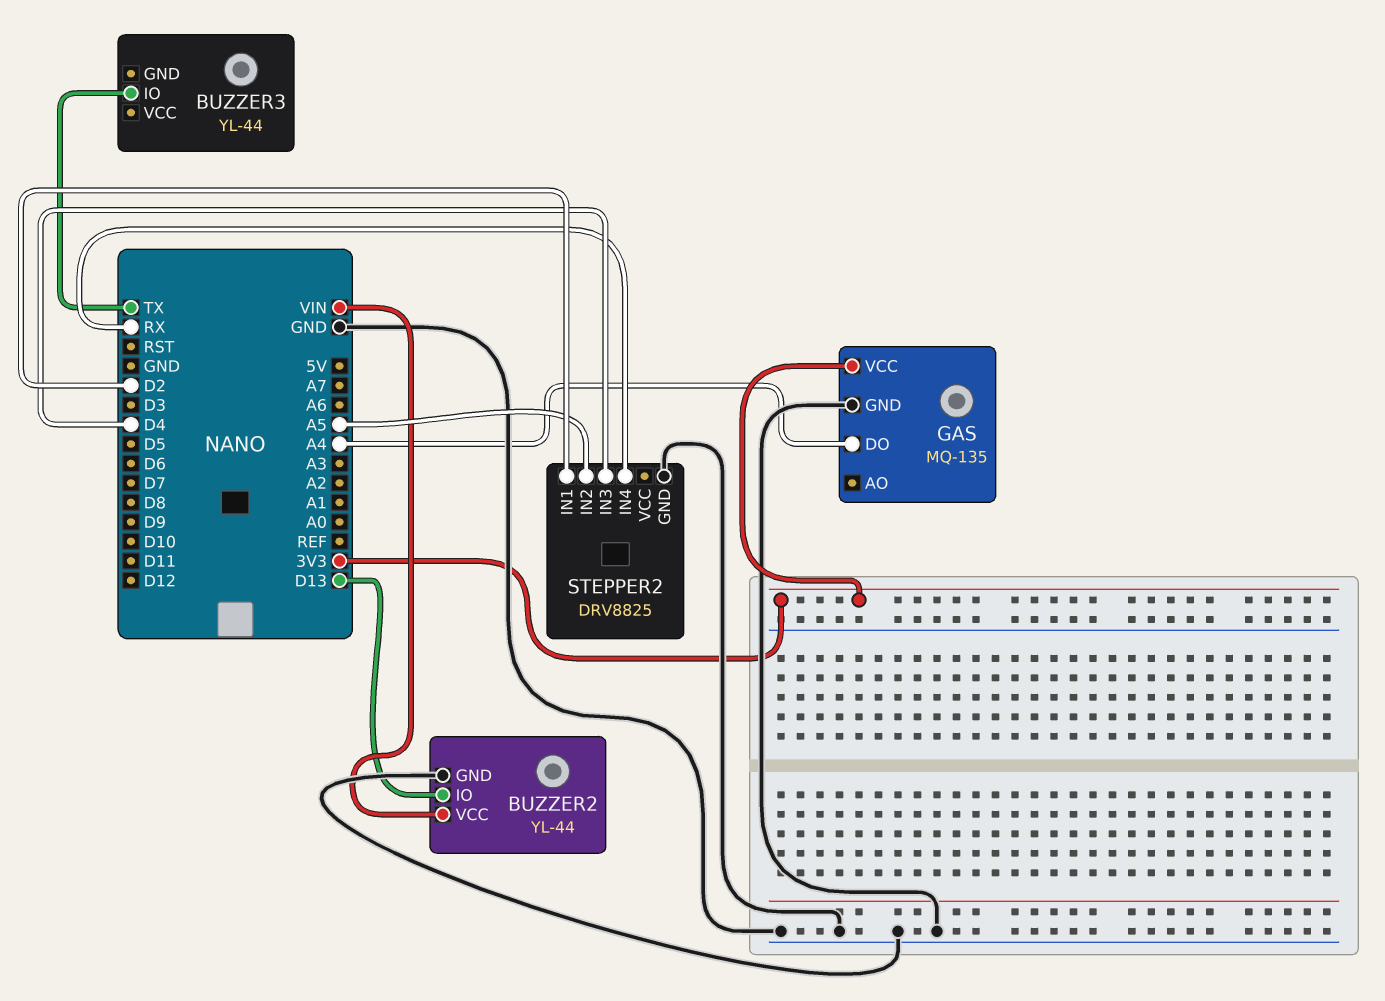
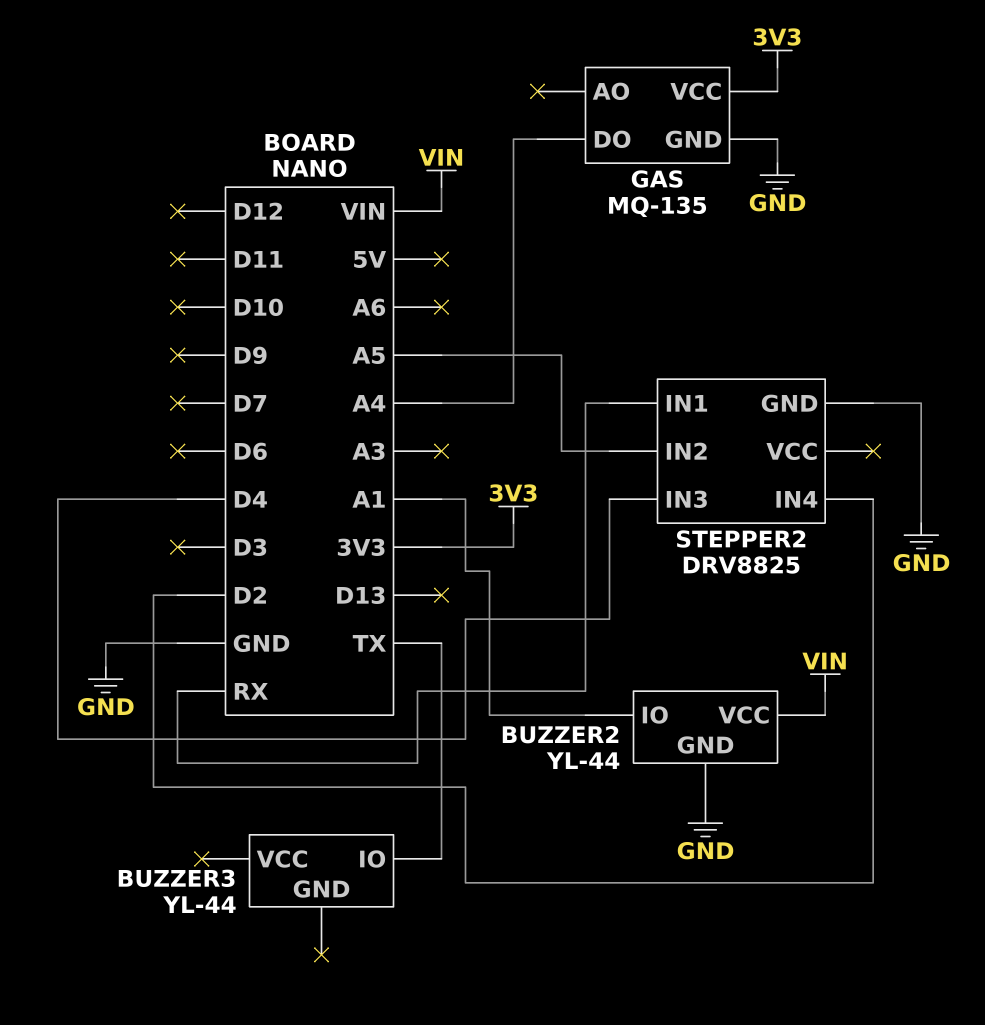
BUZZER2 pin IO: D13 -> A1
STEPPER2 pin IN1: D2 -> RX
STEPPER2 pin IN4: RX -> D2

